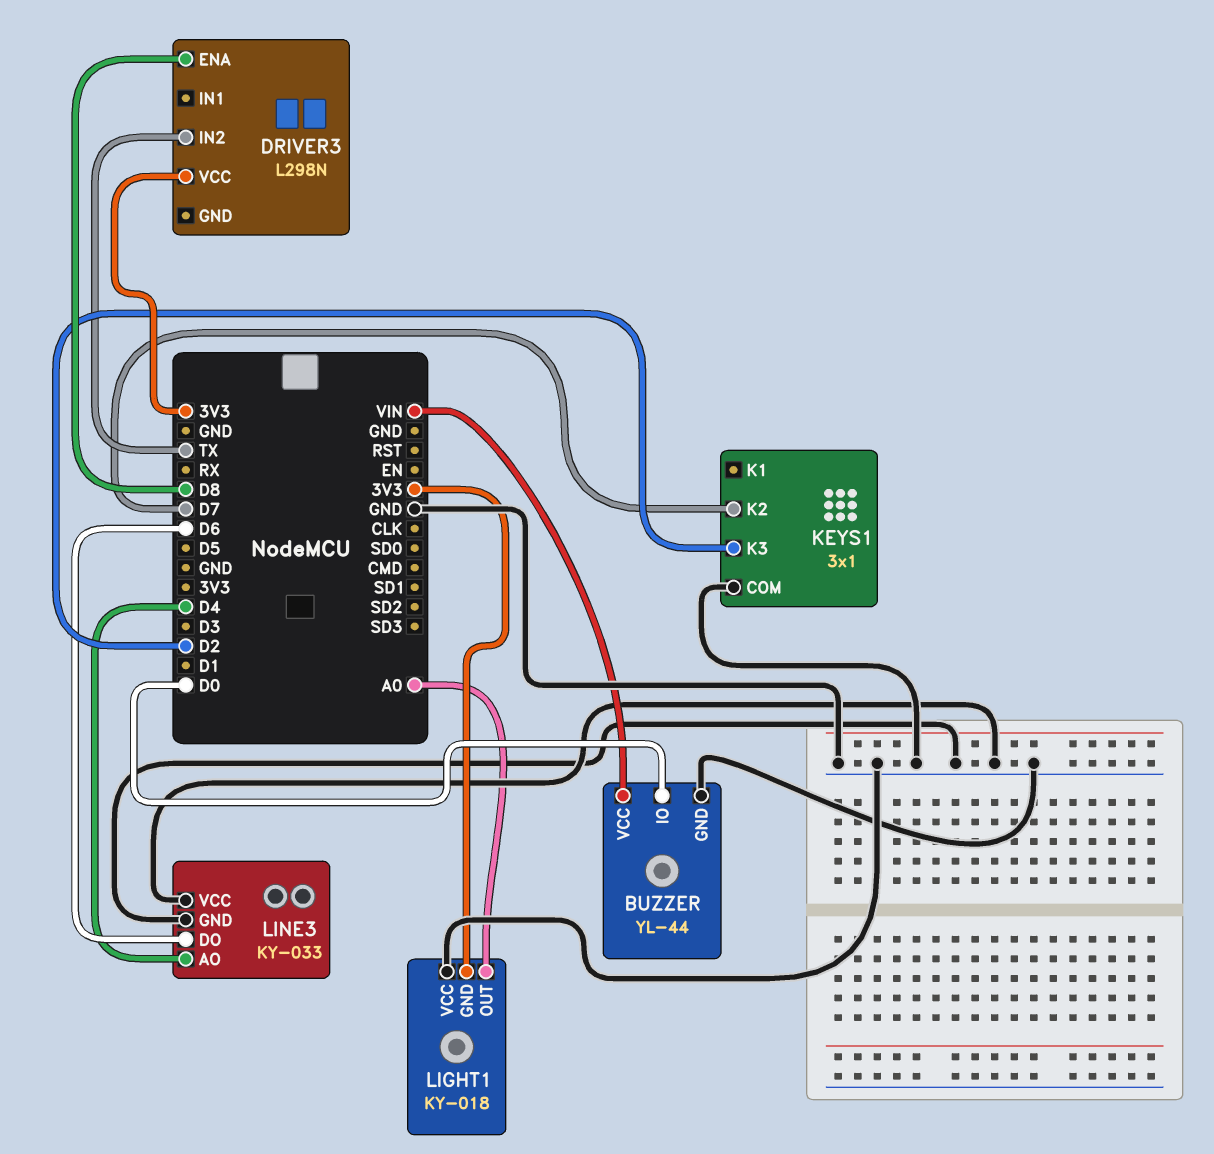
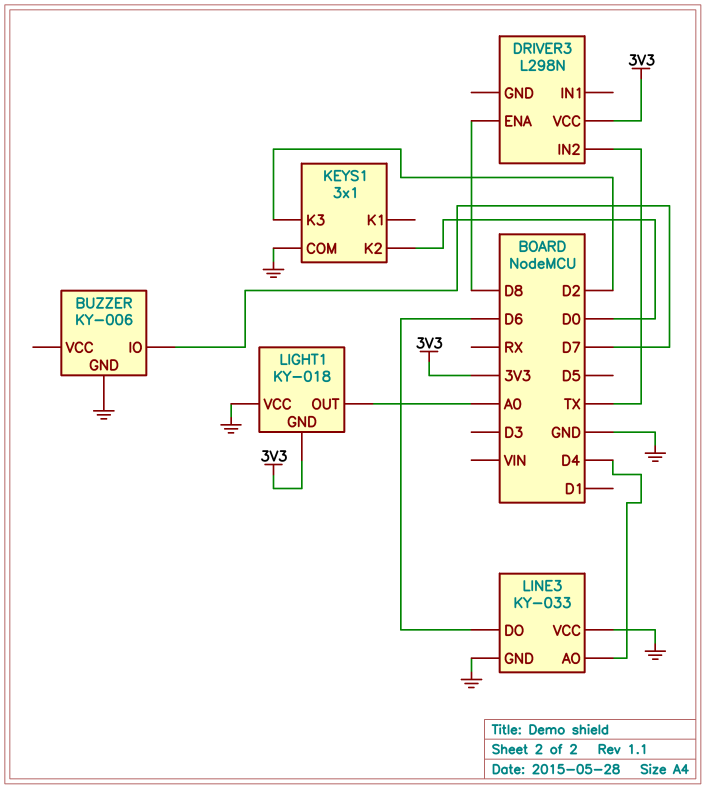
BUZZER: YL-44 -> KY-006
BUZZER pin IO: D0 -> D7
BUZZER pin VCC: VIN -> none
KEYS1 pin K2: D7 -> D0

